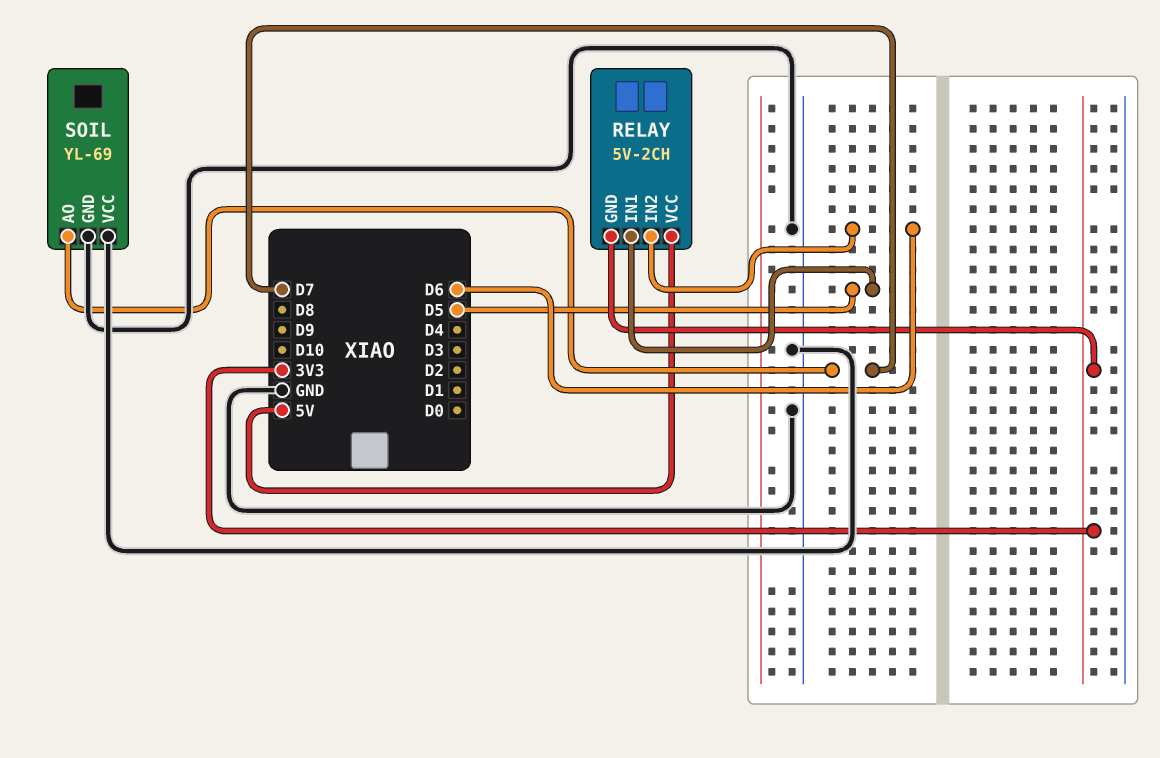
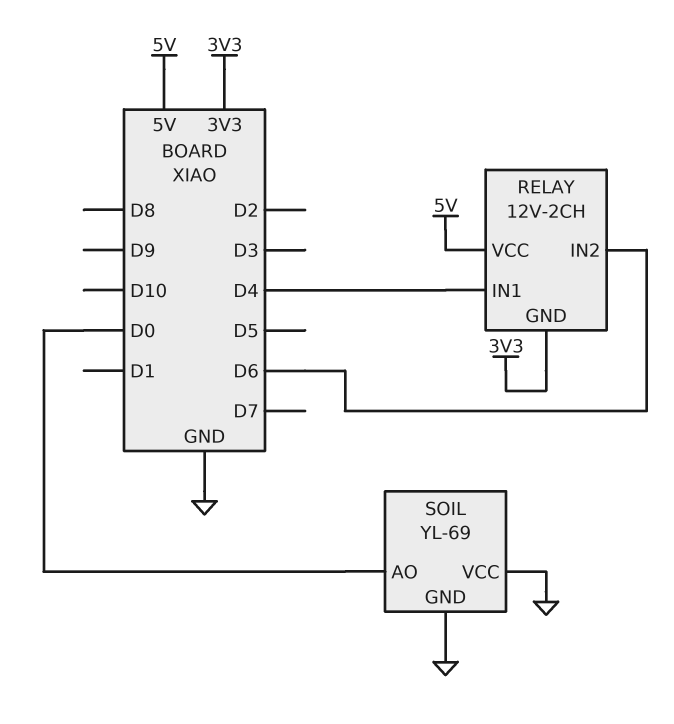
RELAY: 5V-2CH -> 12V-2CH
RELAY pin IN1: D5 -> D4
SOIL pin AO: D7 -> D0

